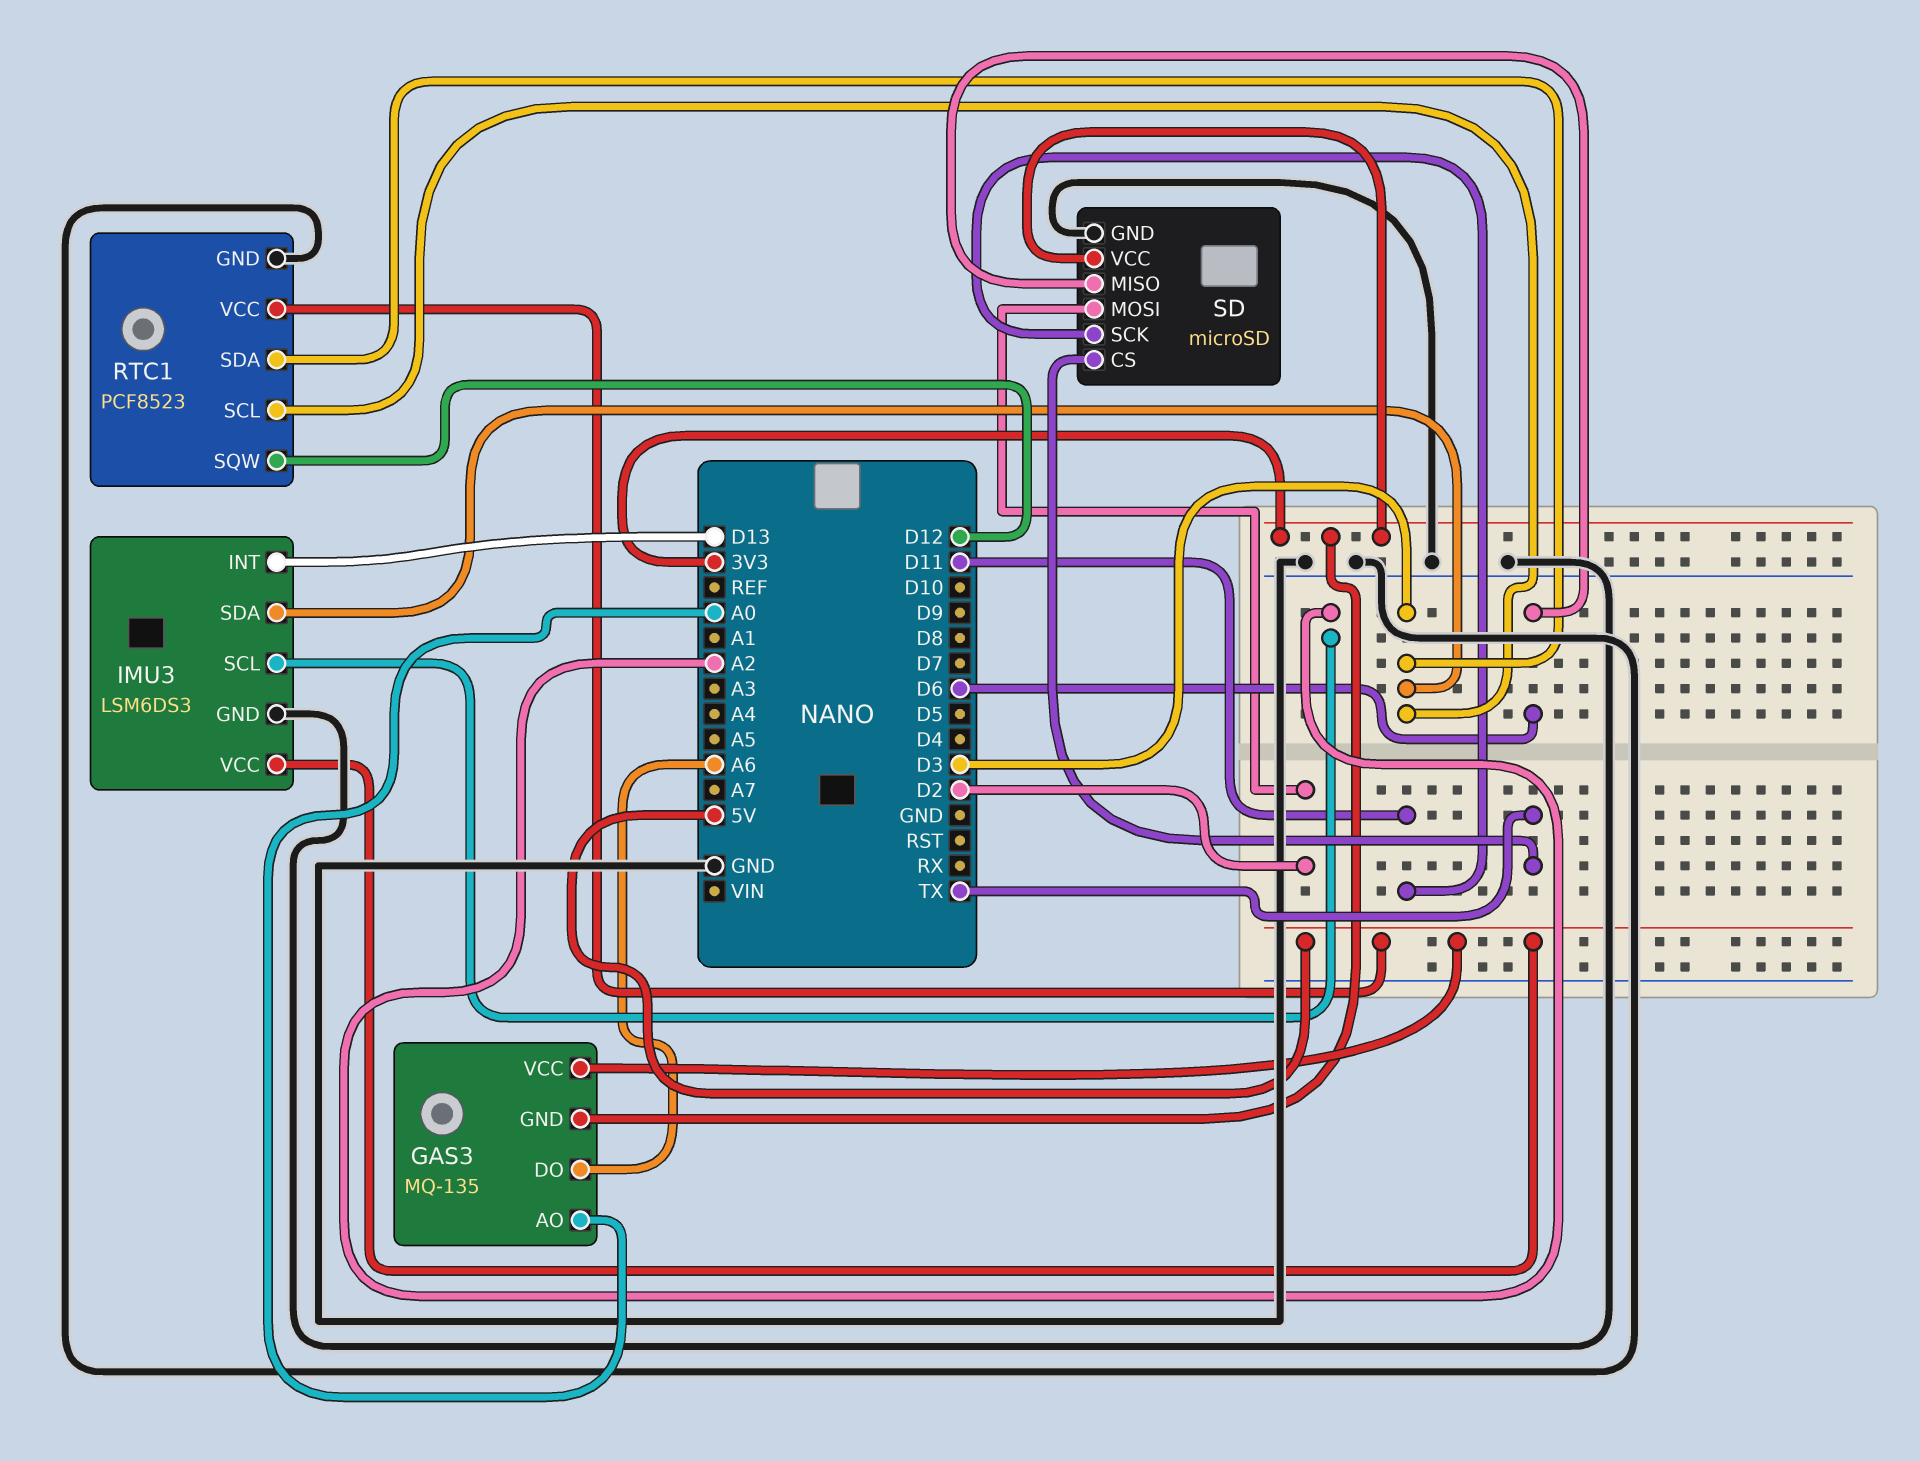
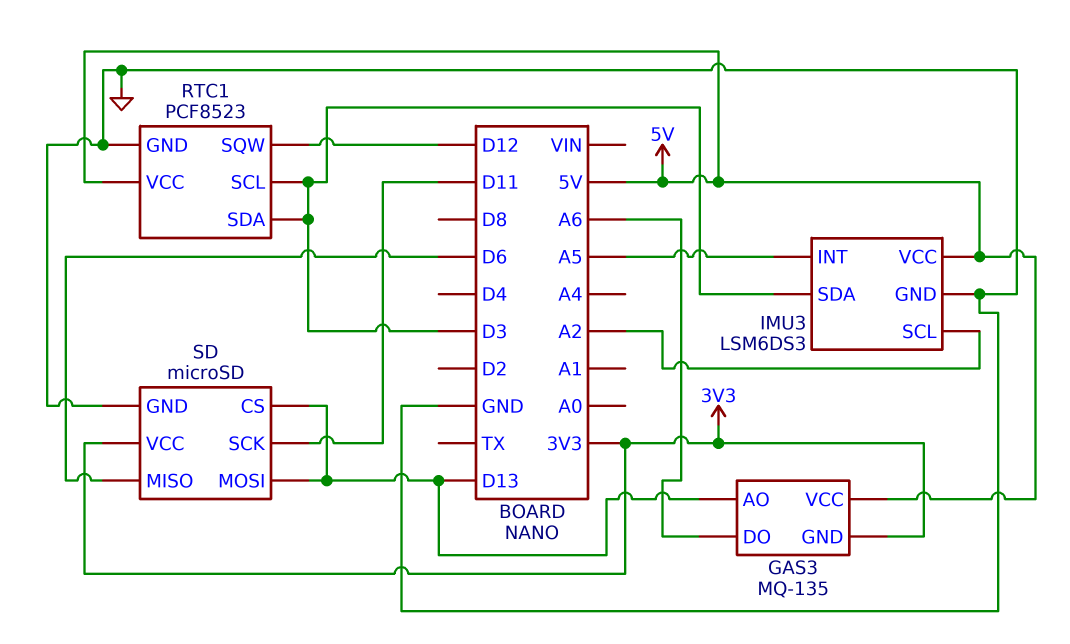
GAS3 pin AO: A0 -> D13
IMU3 pin INT: D13 -> A5
SD pin CS: TX -> D13
SD pin MOSI: D2 -> D13

